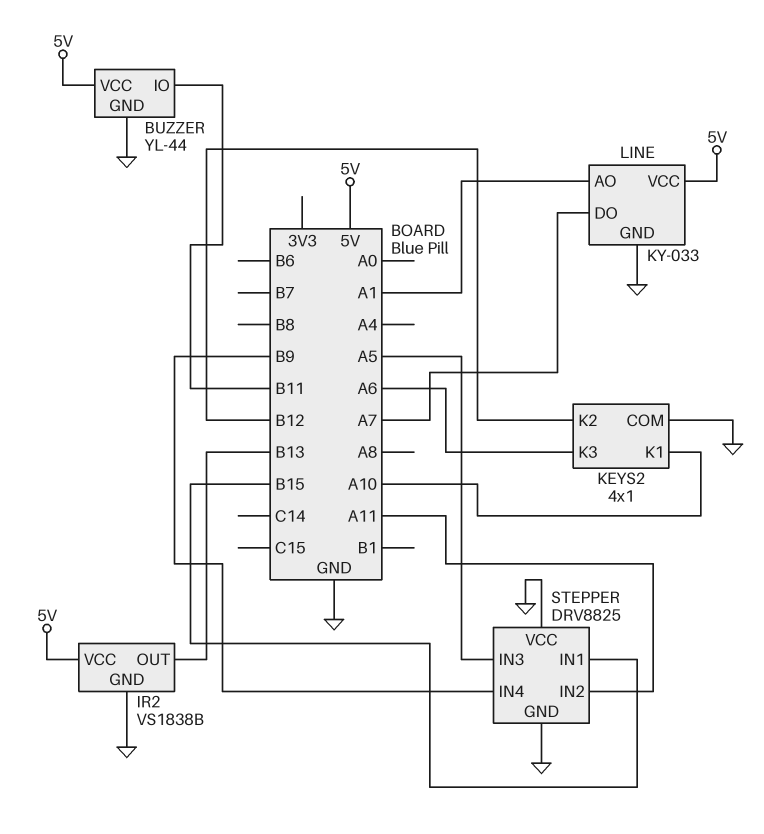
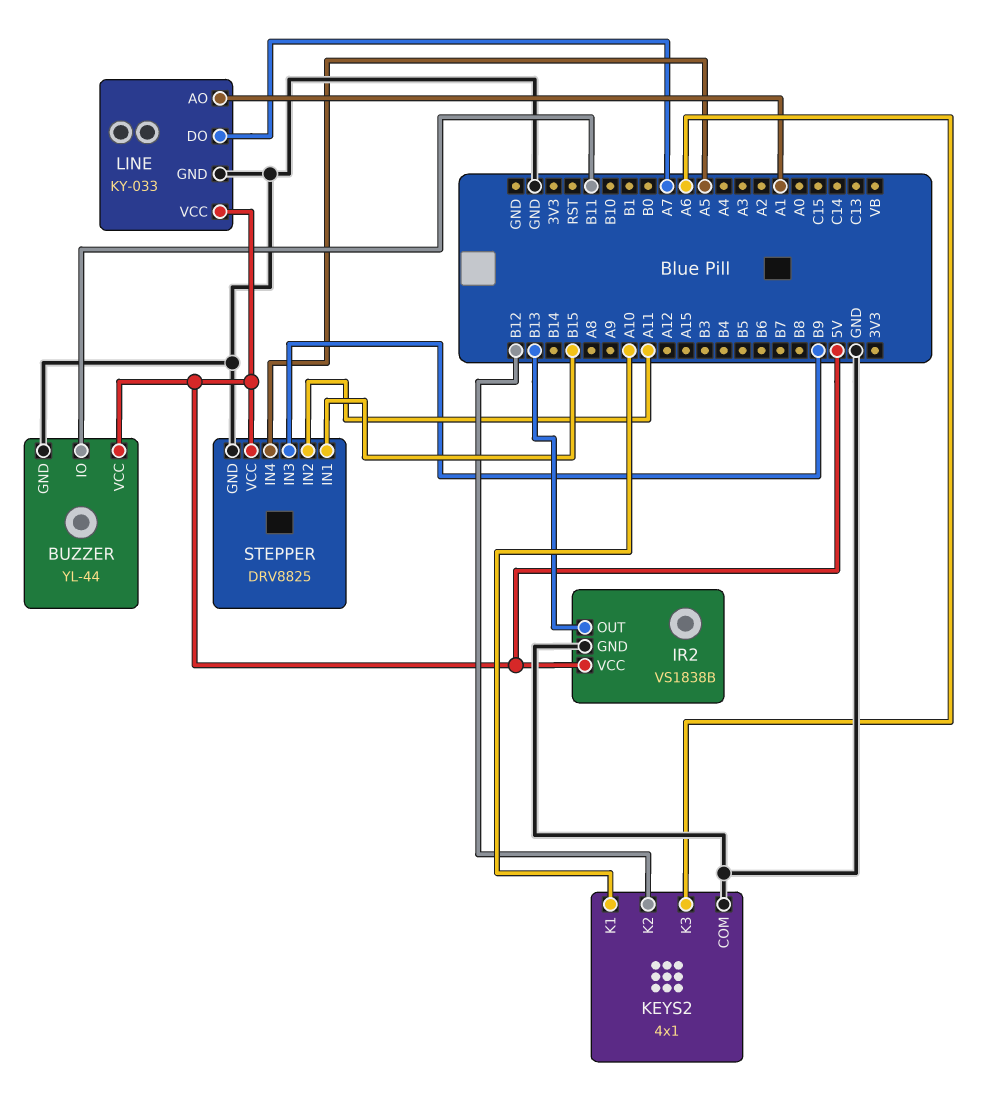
STEPPER pin IN3: A5 -> B9
STEPPER pin IN4: B9 -> A5
STEPPER pin VCC: GND -> 5V

